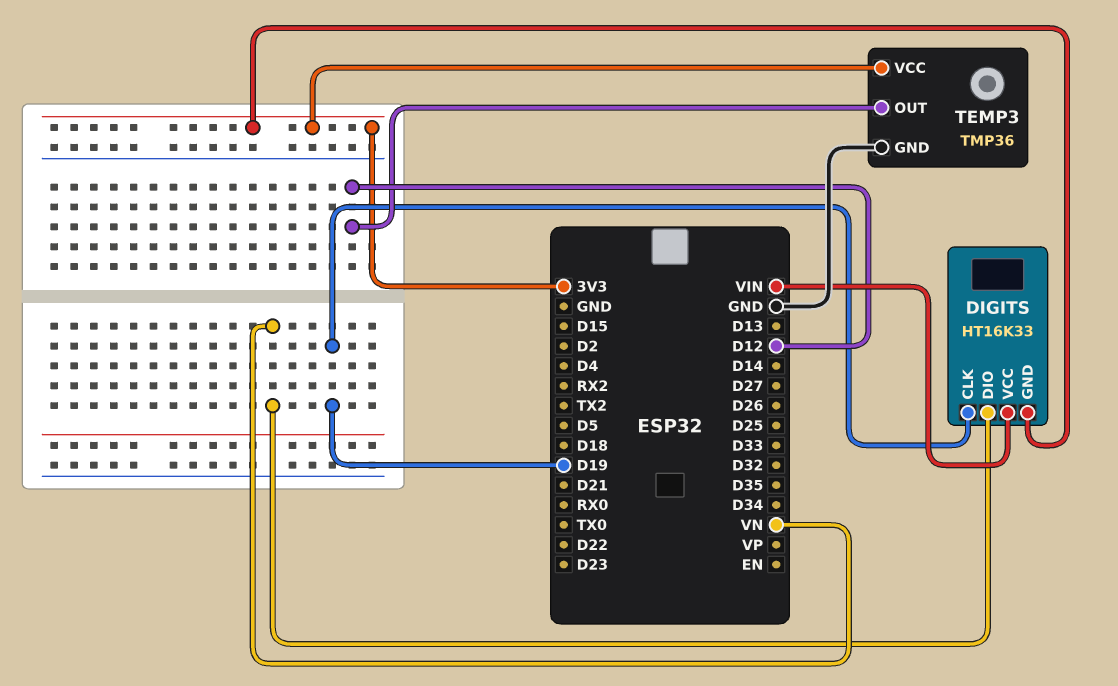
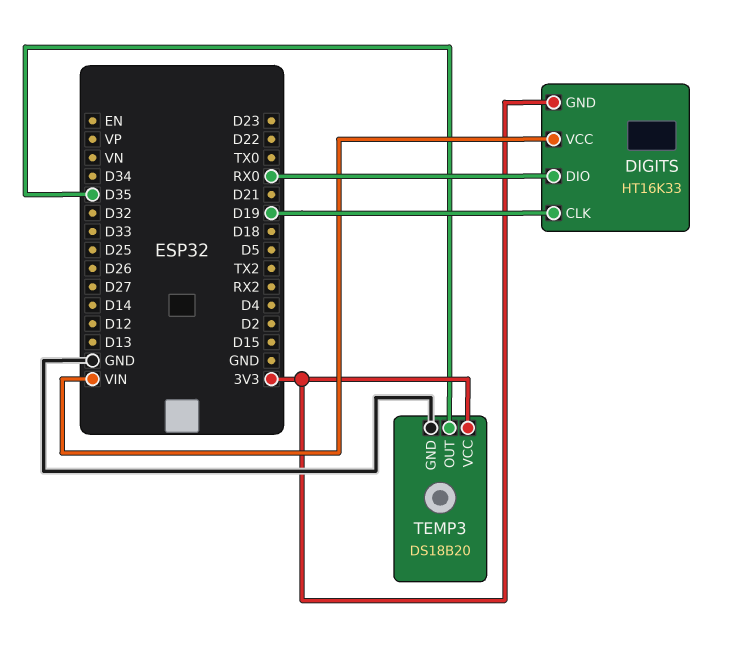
DIGITS pin DIO: VN -> RX0
TEMP3: TMP36 -> DS18B20
TEMP3 pin OUT: D12 -> D35

